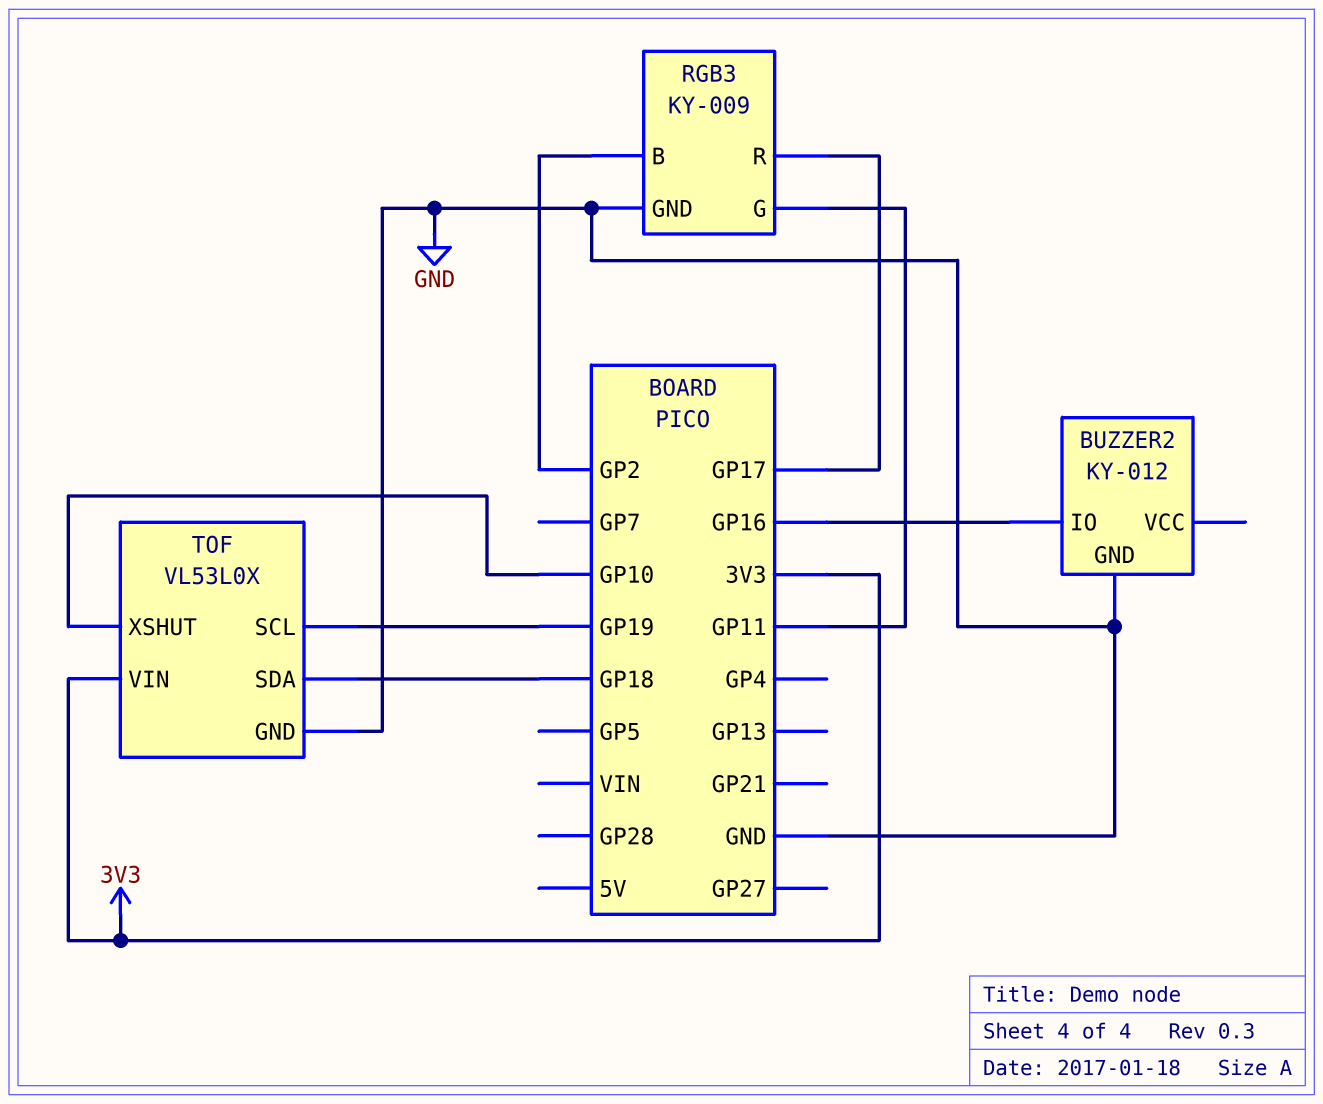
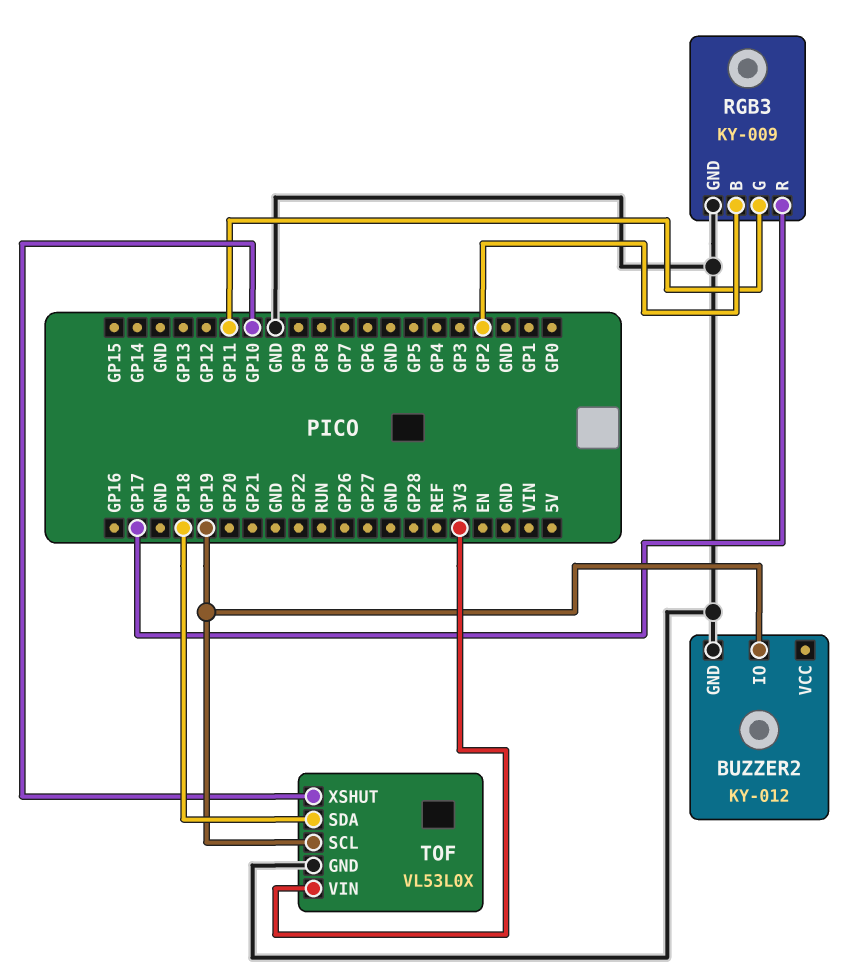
BUZZER2 pin IO: GP16 -> GP19

